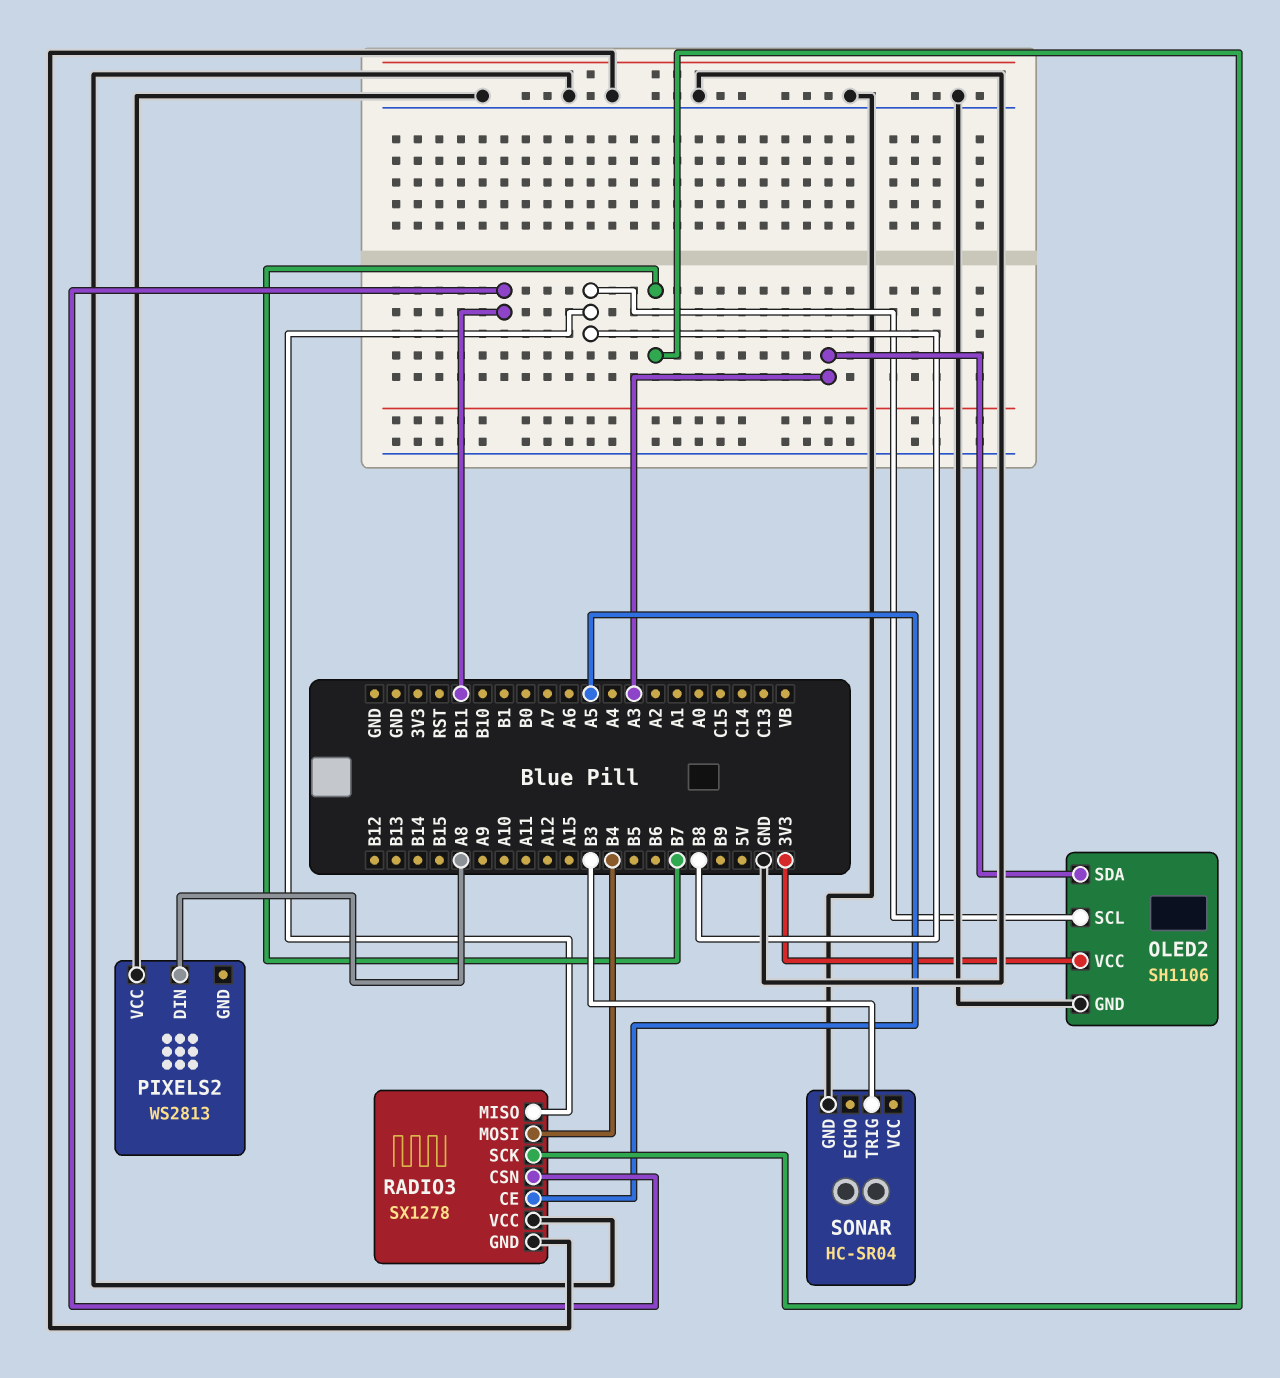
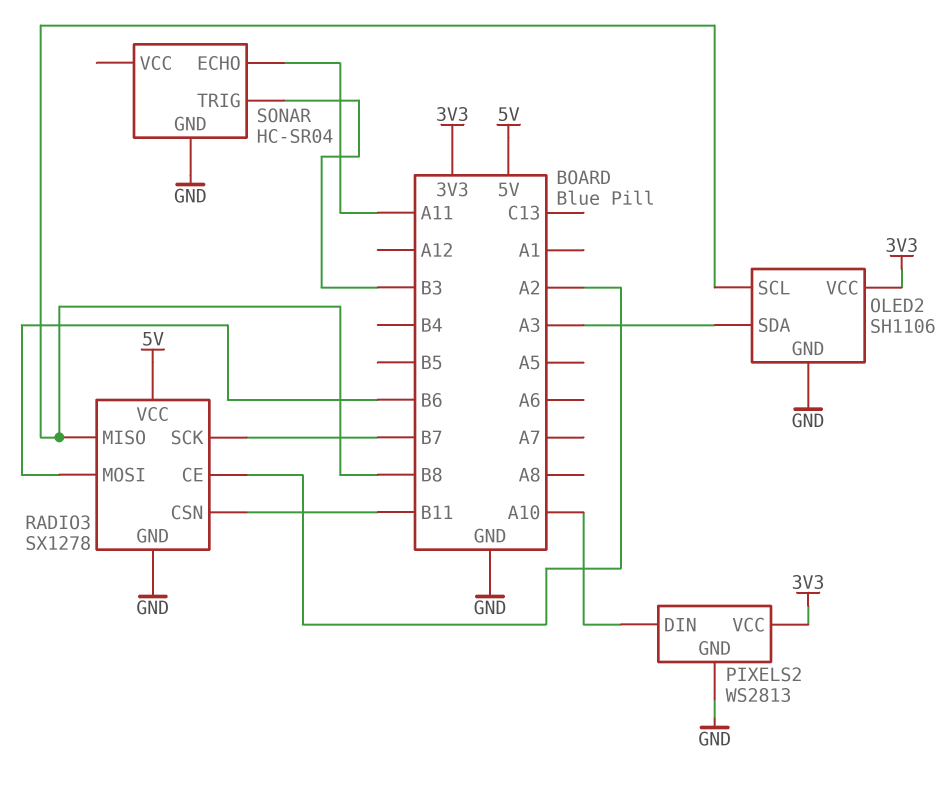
PIXELS2 pin DIN: A8 -> A10
PIXELS2 pin GND: none -> GND
PIXELS2 pin VCC: GND -> 3V3
RADIO3 pin CE: A5 -> A2
RADIO3 pin MOSI: B4 -> B6
RADIO3 pin VCC: GND -> 5V
SONAR pin ECHO: none -> A11

